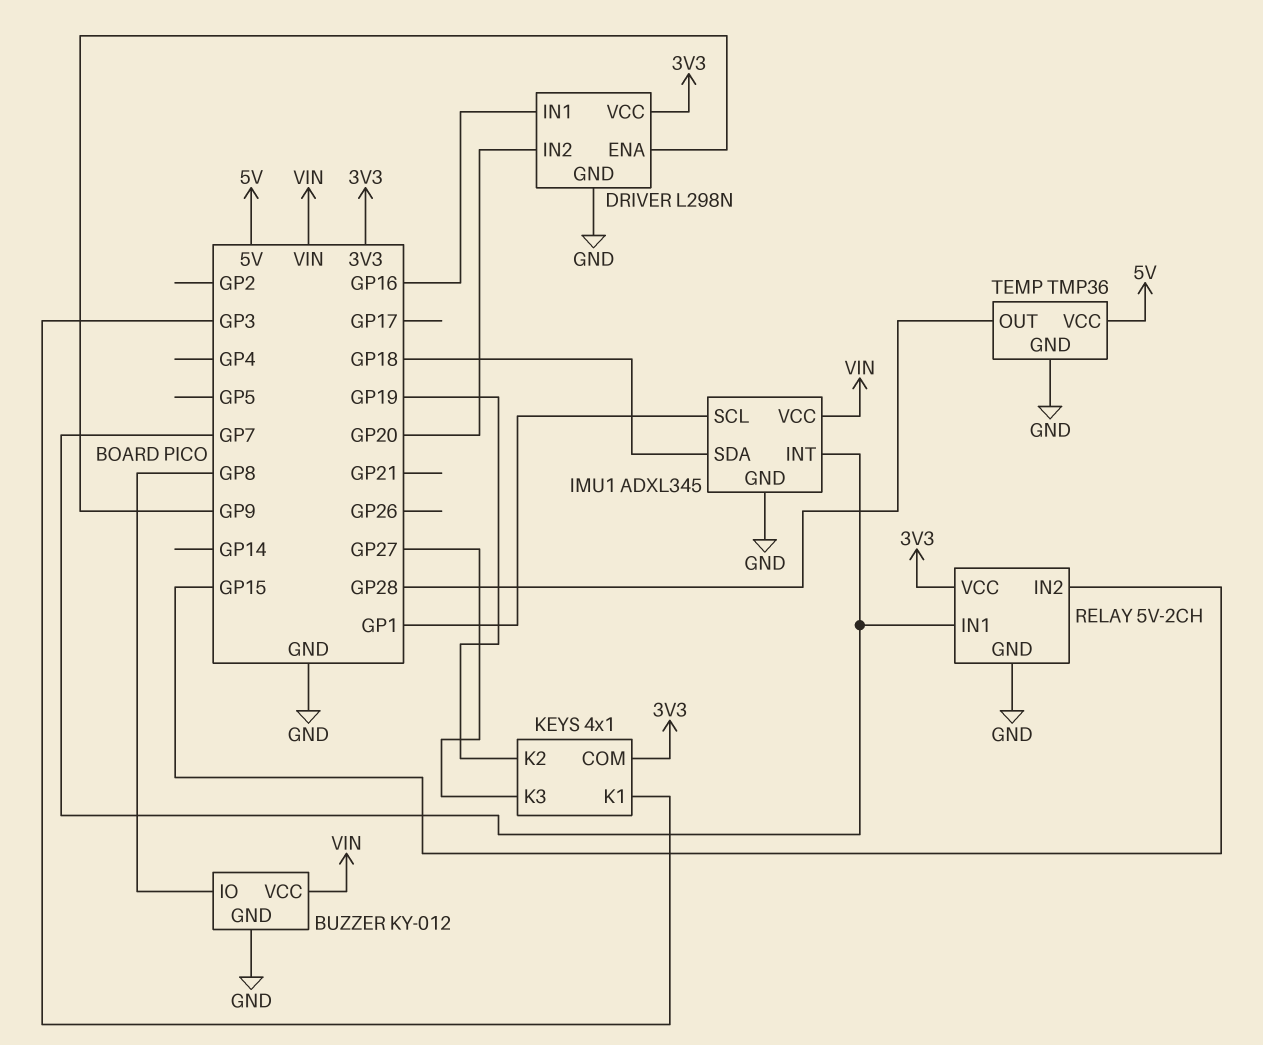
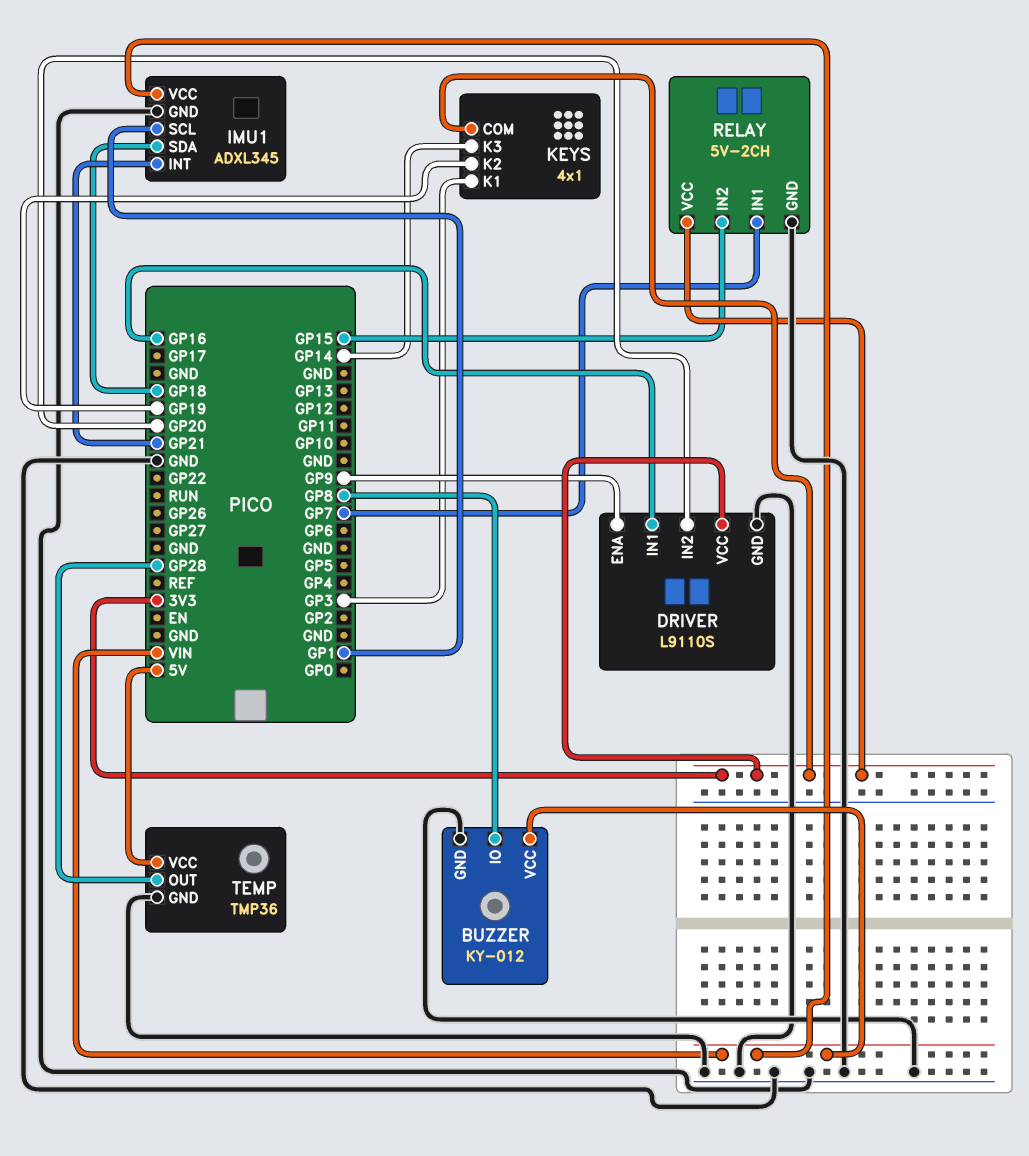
DRIVER: L298N -> L9110S
IMU1 pin INT: GP7 -> GP21
KEYS pin K3: GP27 -> GP14

